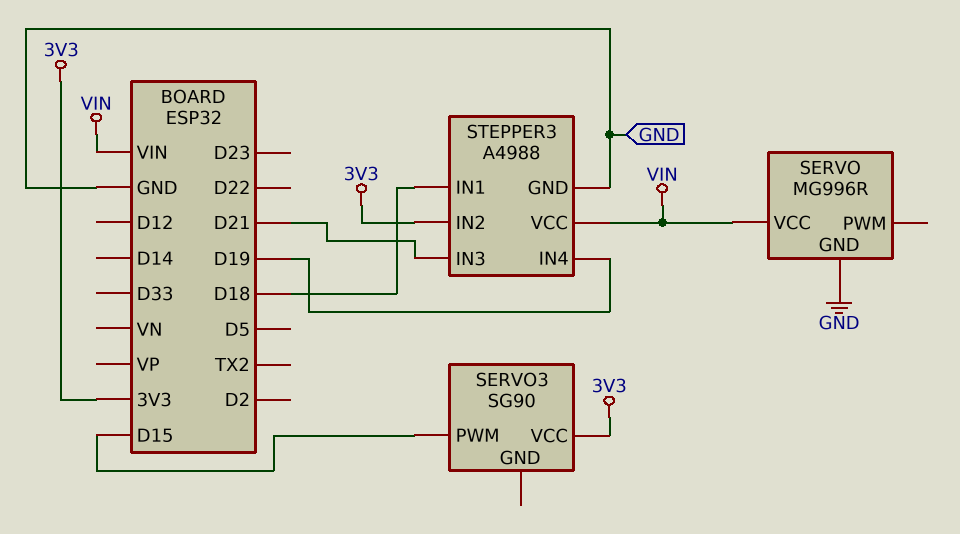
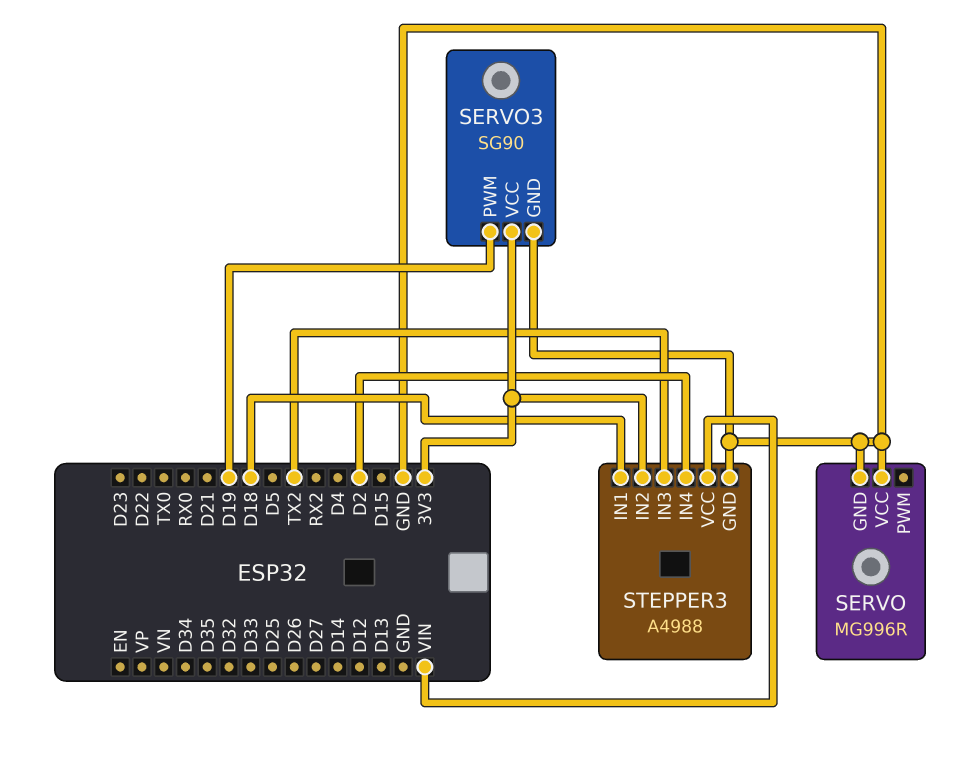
SERVO pin VCC: VIN -> GND
SERVO3 pin GND: none -> GND
SERVO3 pin PWM: D15 -> D19
STEPPER3 pin IN3: D21 -> TX2
STEPPER3 pin IN4: D19 -> D2

